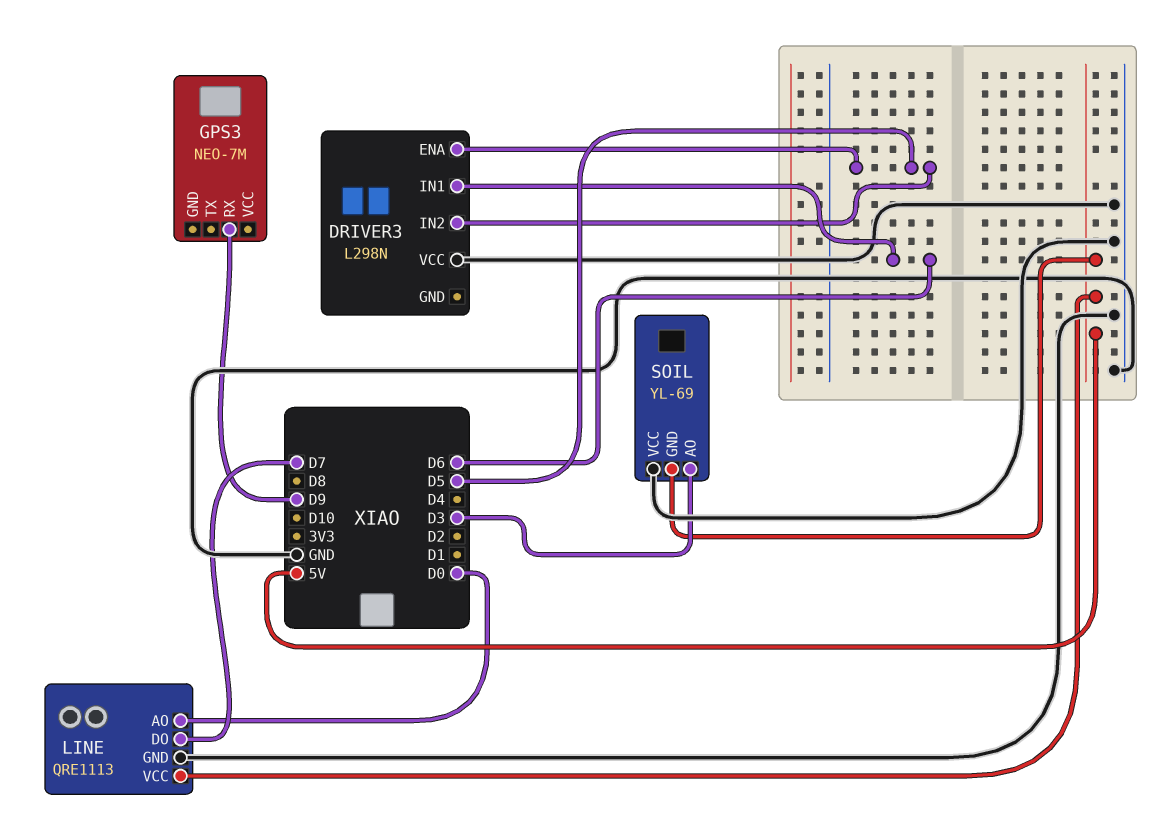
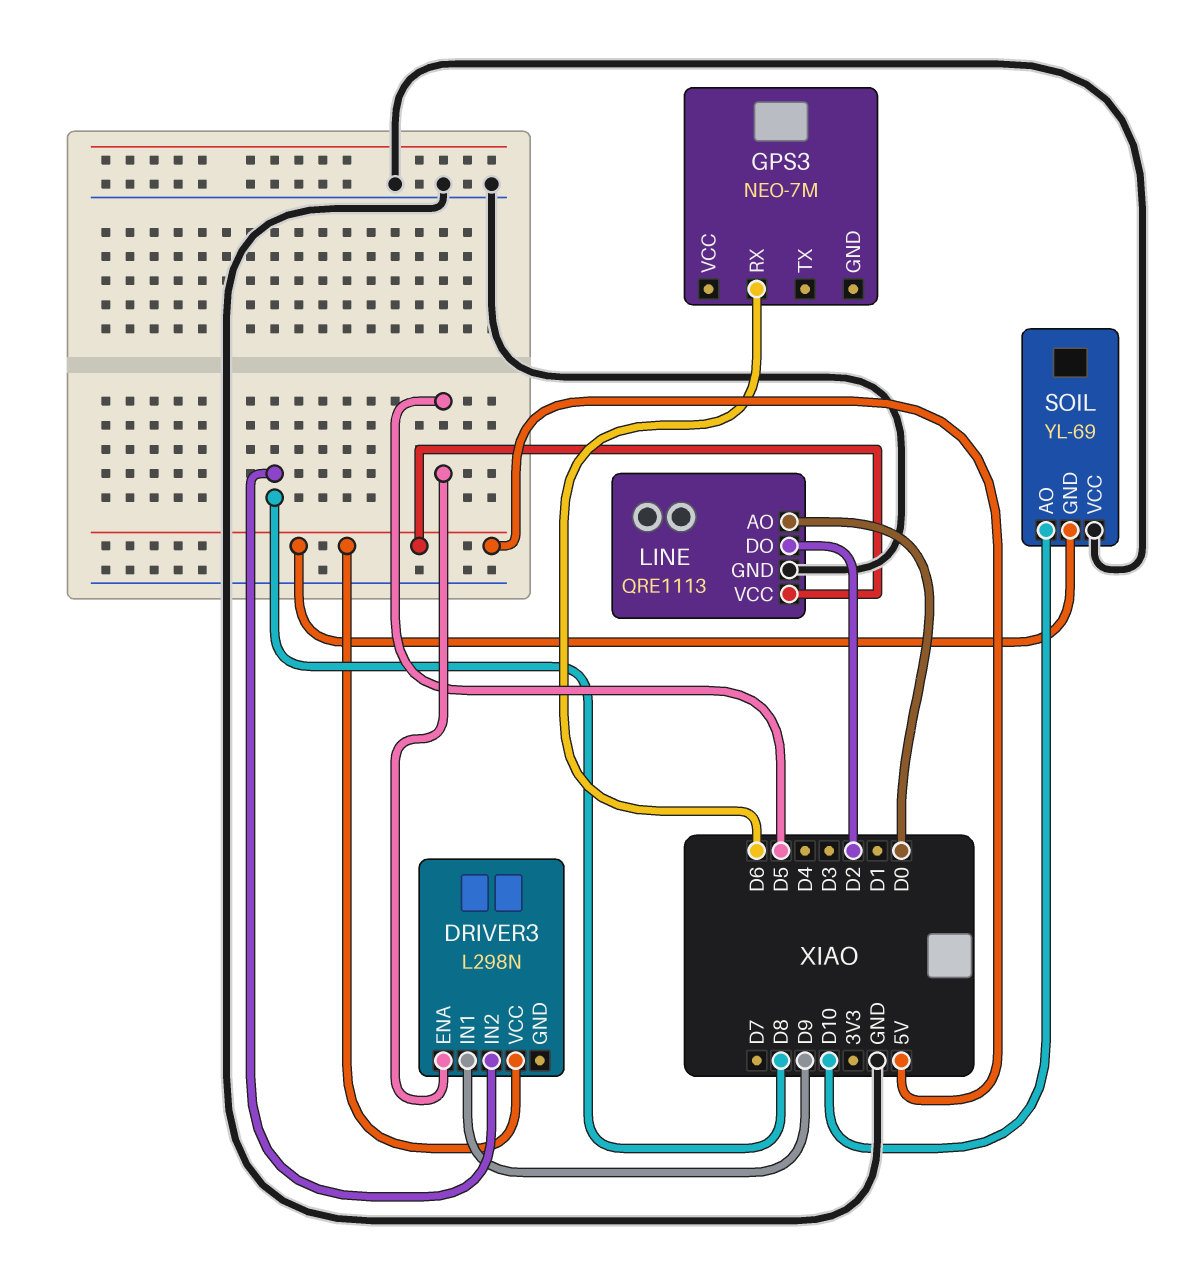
DRIVER3 pin IN1: D6 -> D9
DRIVER3 pin IN2: D5 -> D8
DRIVER3 pin VCC: GND -> 5V
GPS3 pin RX: D9 -> D6
LINE pin DO: D7 -> D2
SOIL pin AO: D3 -> D10

